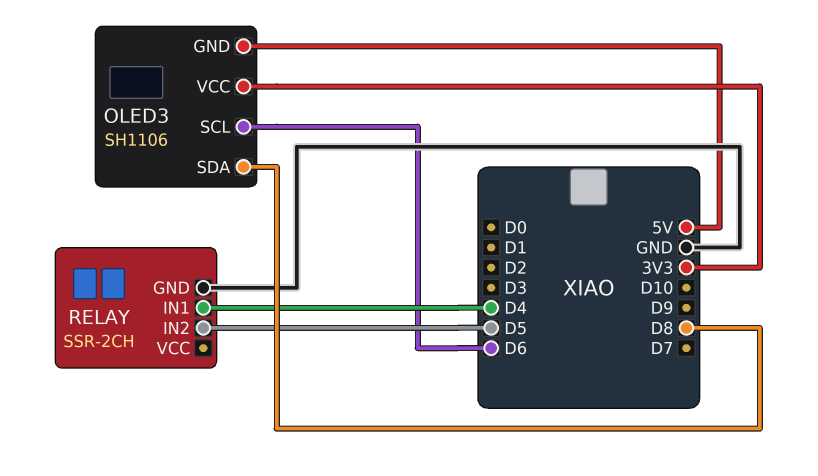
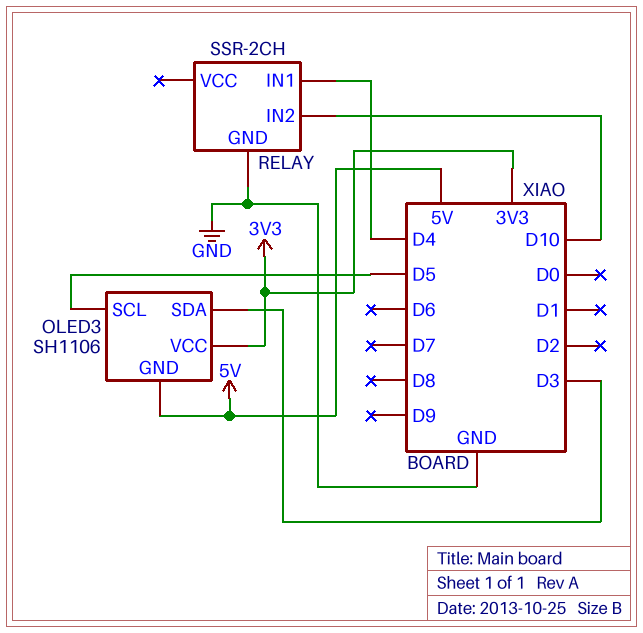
OLED3 pin SCL: D6 -> D5
OLED3 pin SDA: D8 -> D3
RELAY pin IN2: D5 -> D10

